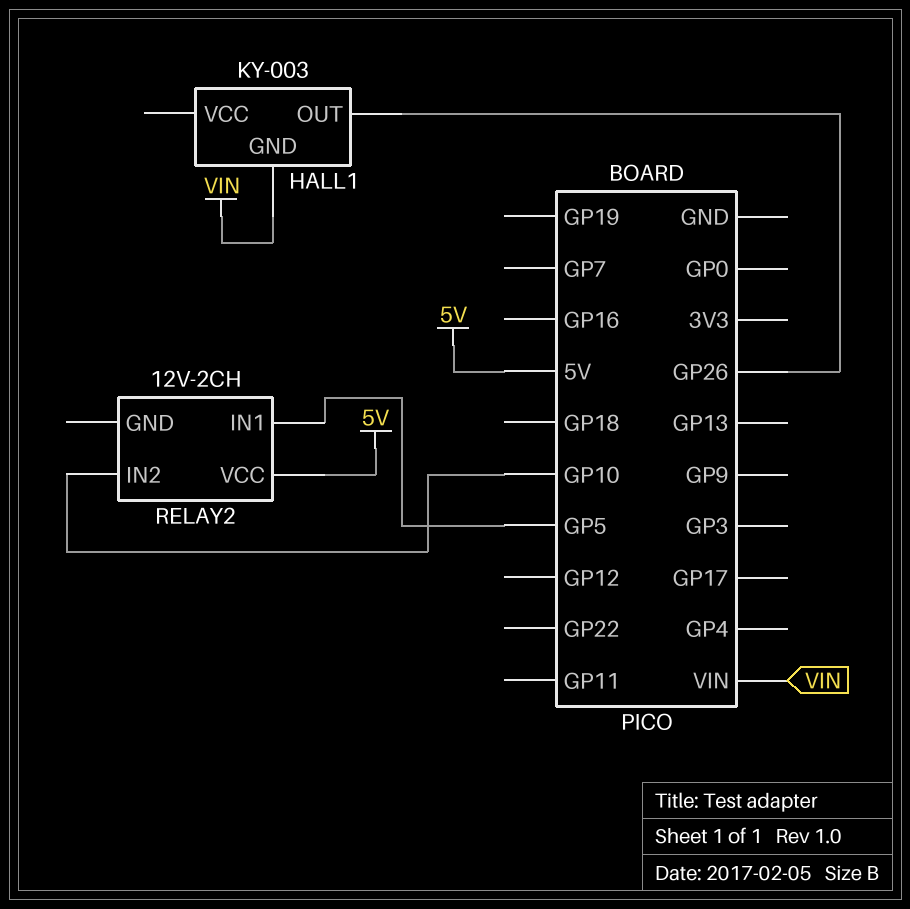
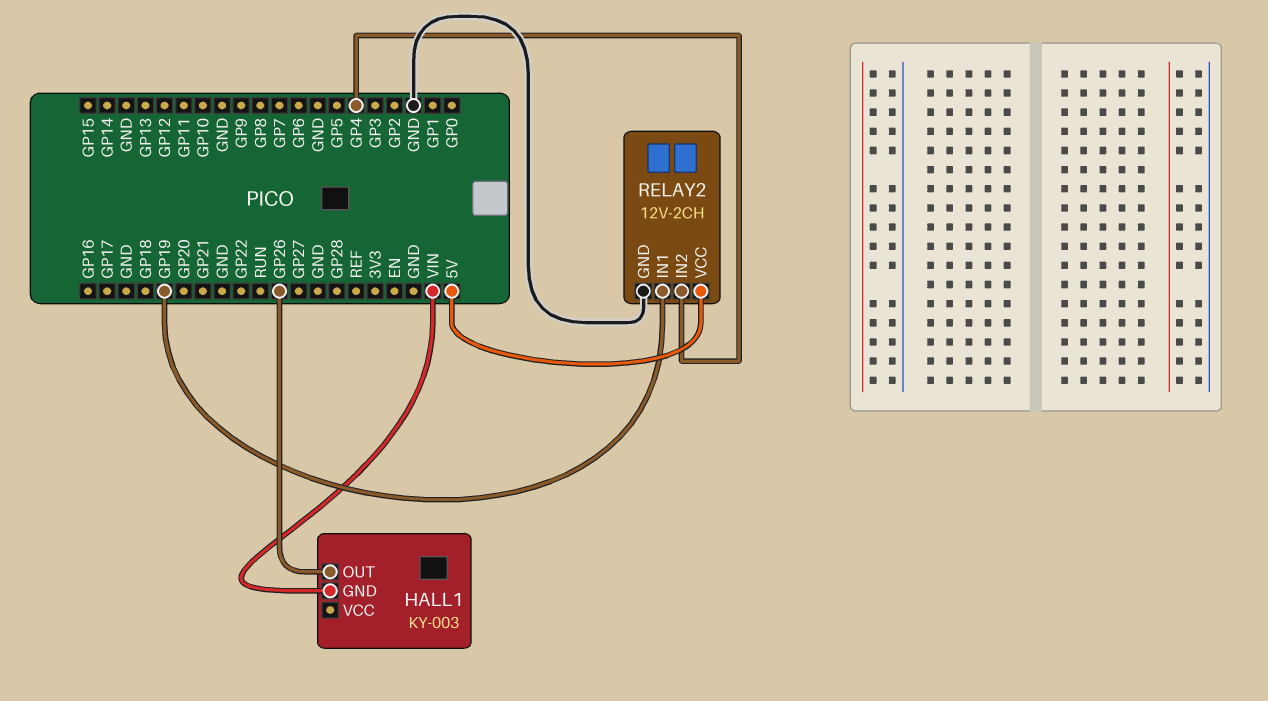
RELAY2 pin GND: none -> GND
RELAY2 pin IN1: GP5 -> GP19
RELAY2 pin IN2: GP10 -> GP4

